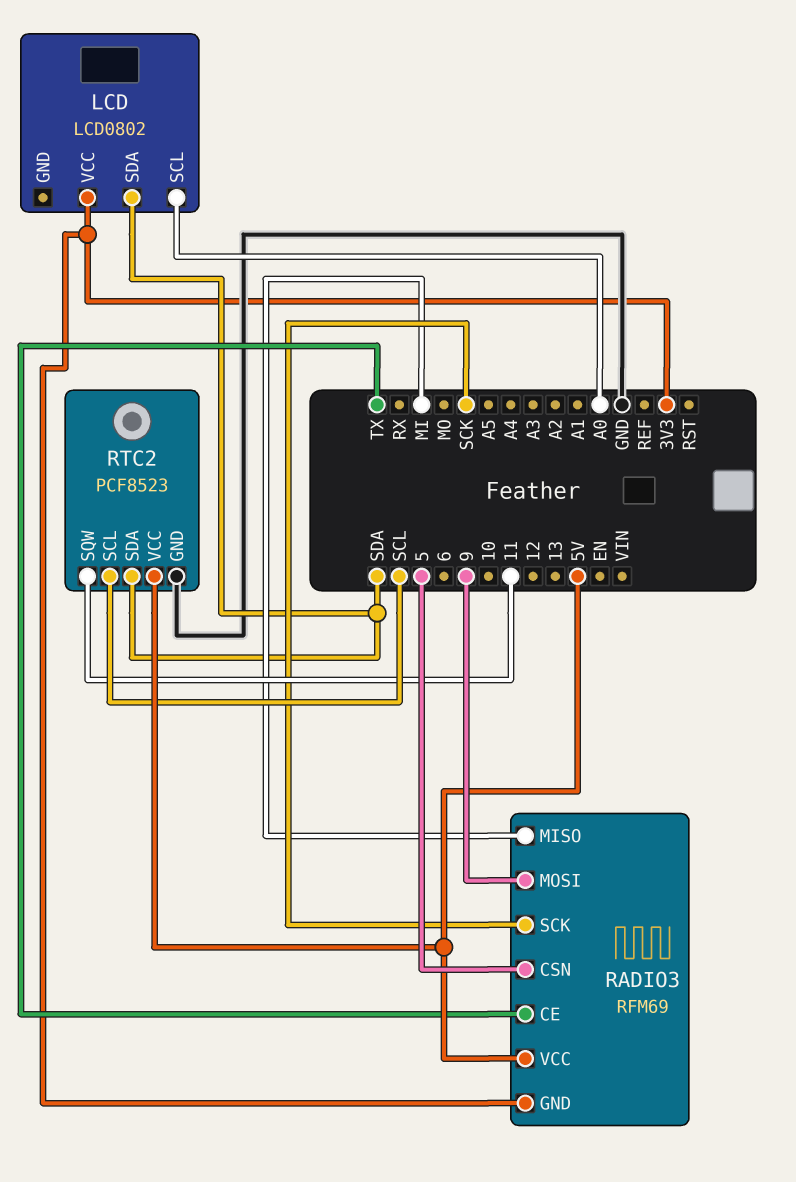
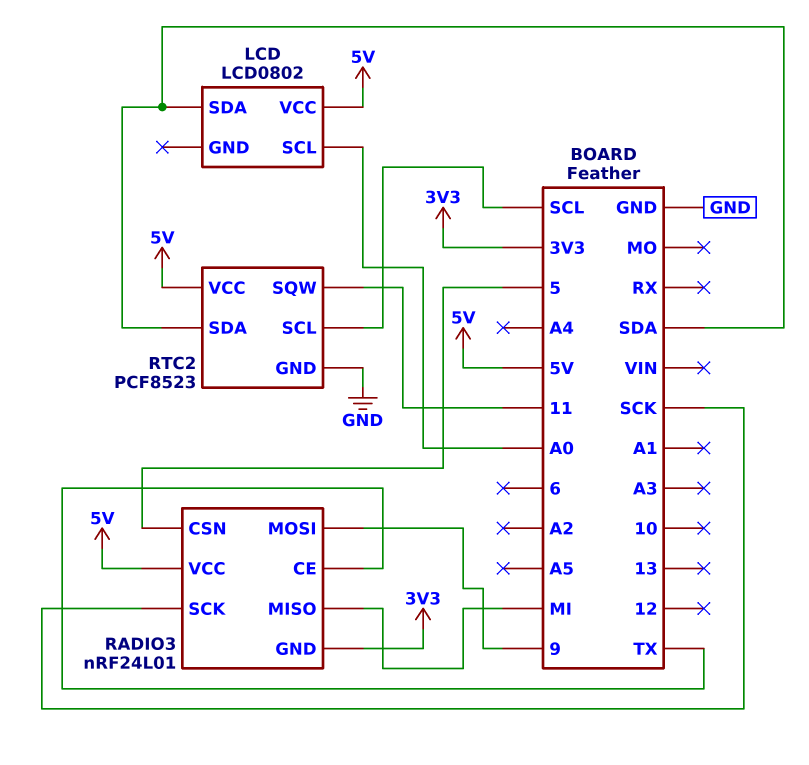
LCD pin VCC: 3V3 -> 5V
RADIO3: RFM69 -> nRF24L01

